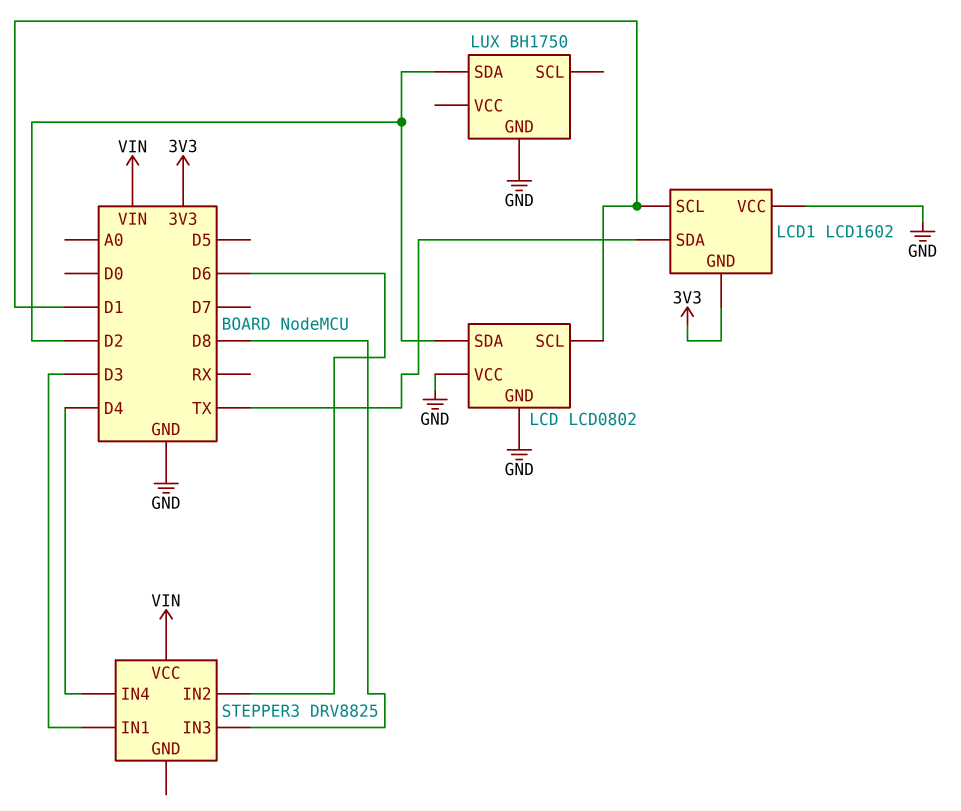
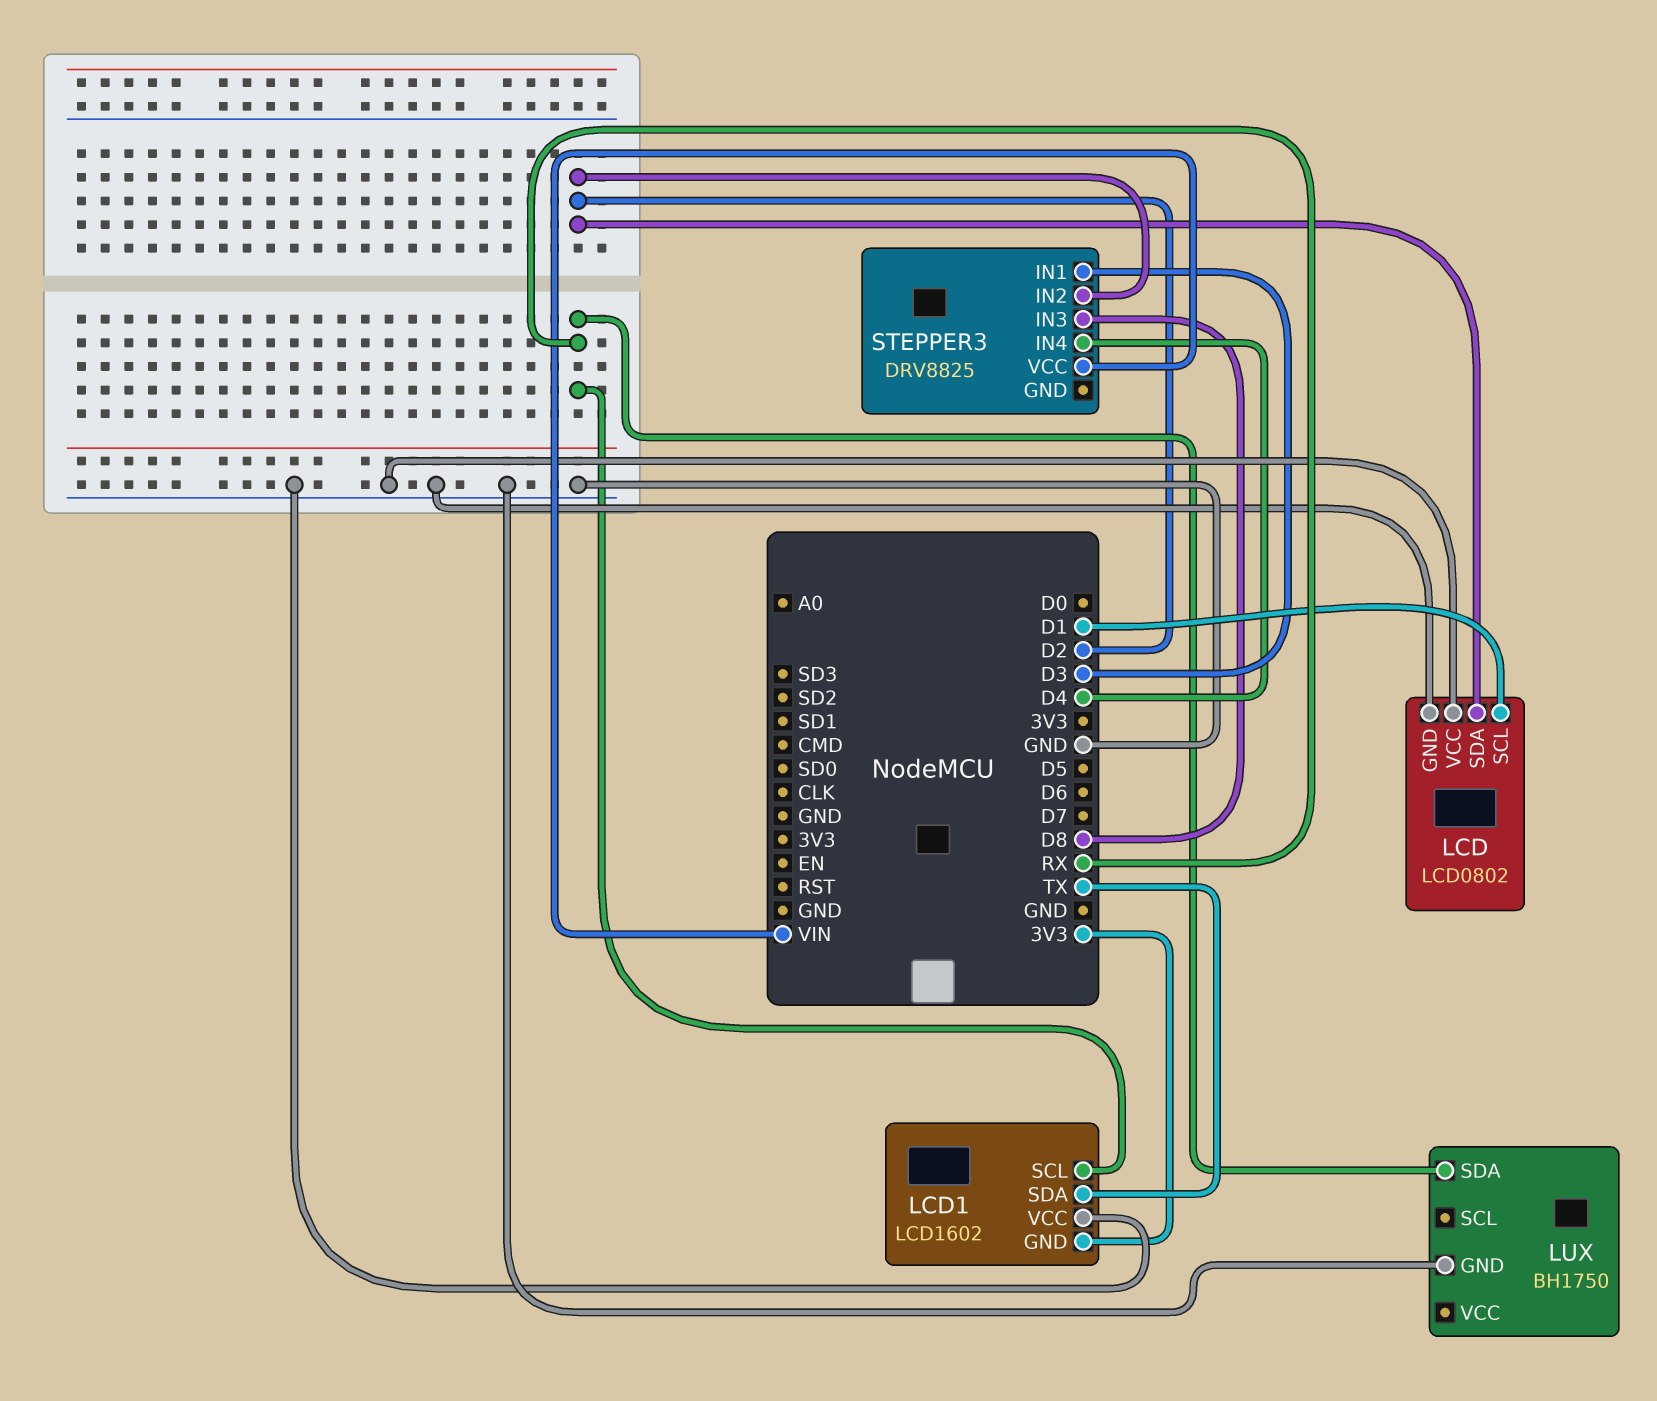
LCD1 pin SCL: D1 -> RX
LUX pin SDA: D2 -> RX
STEPPER3 pin IN2: D6 -> D2

